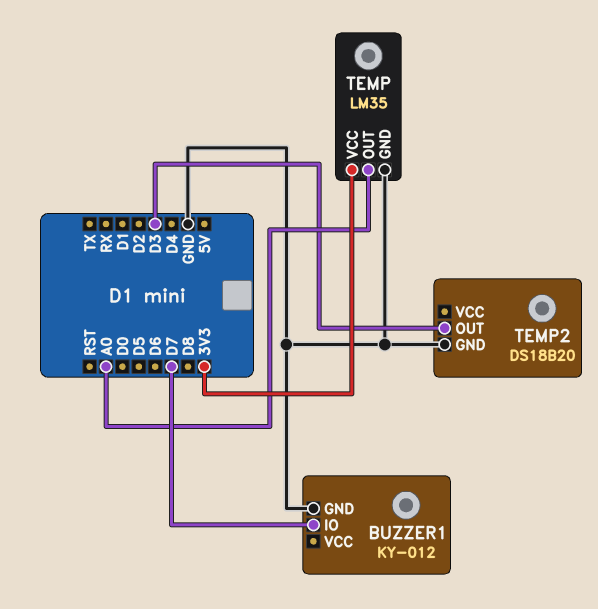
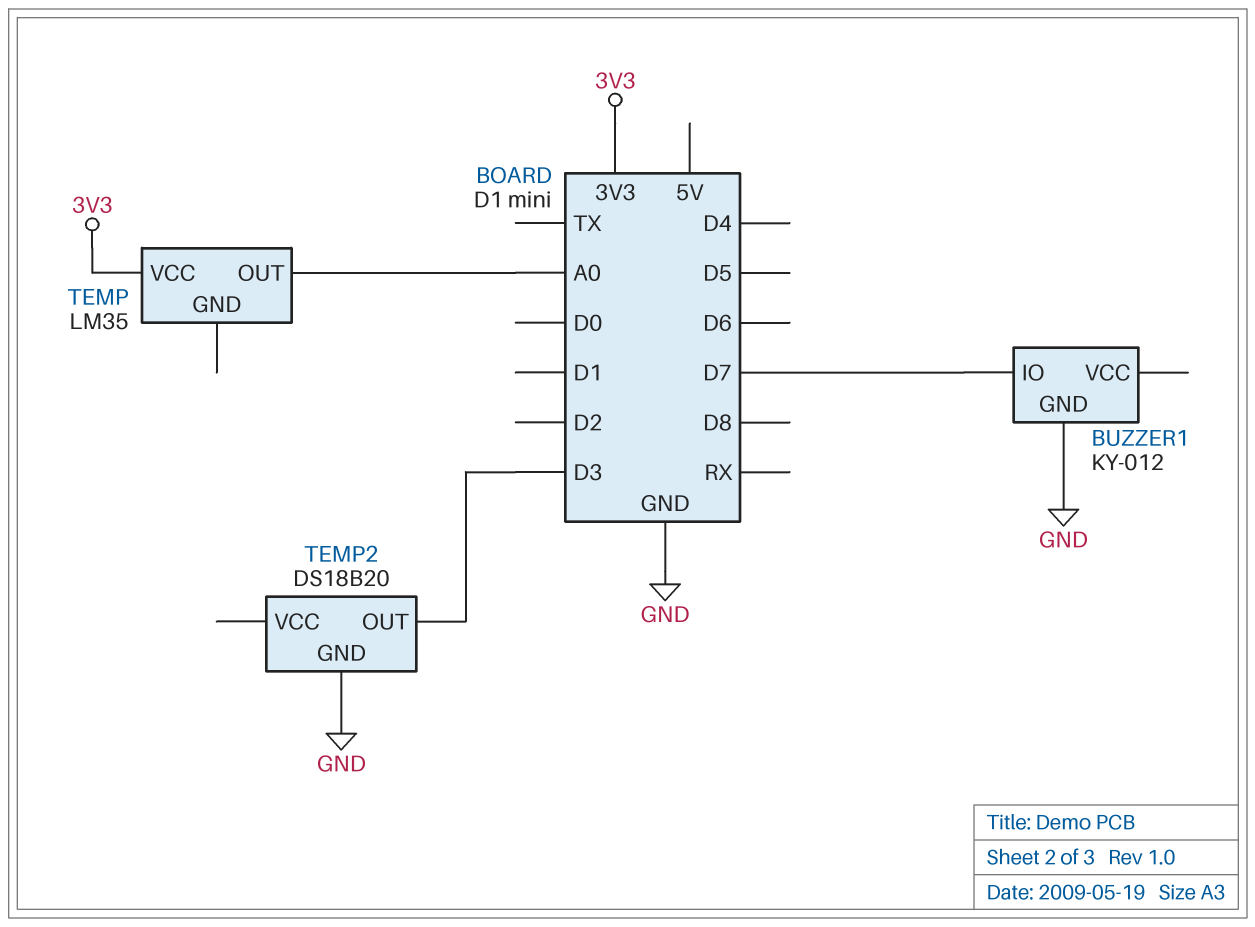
TEMP pin GND: GND -> none

